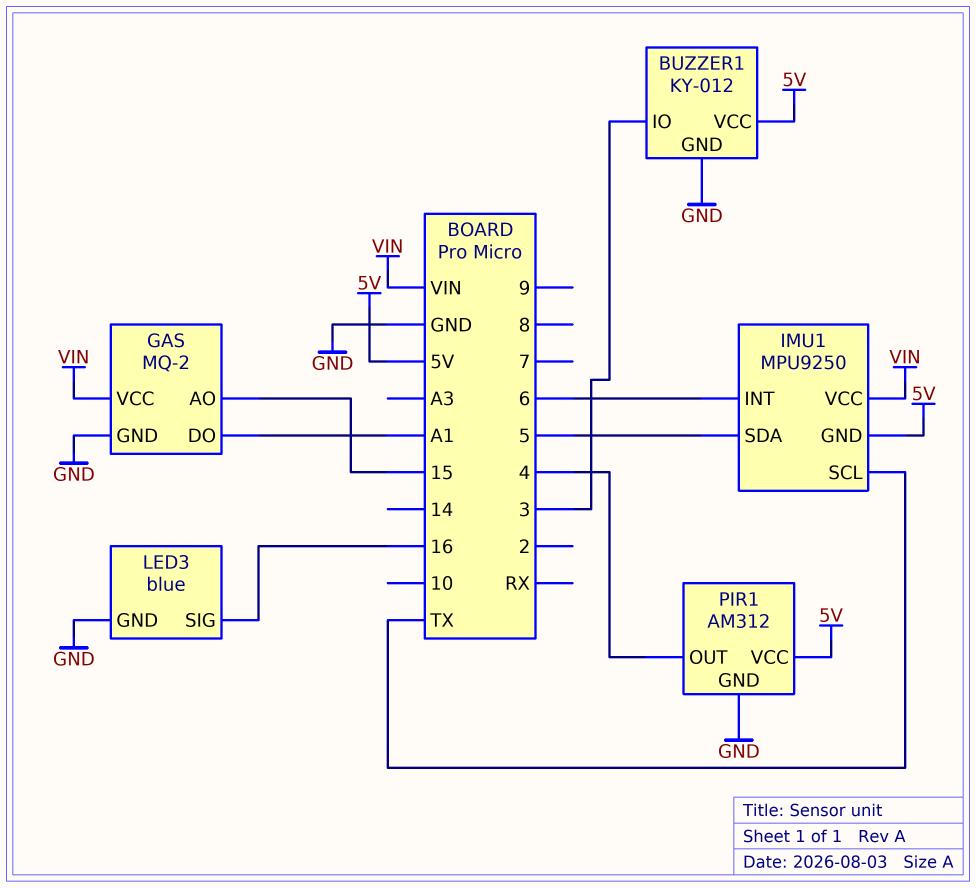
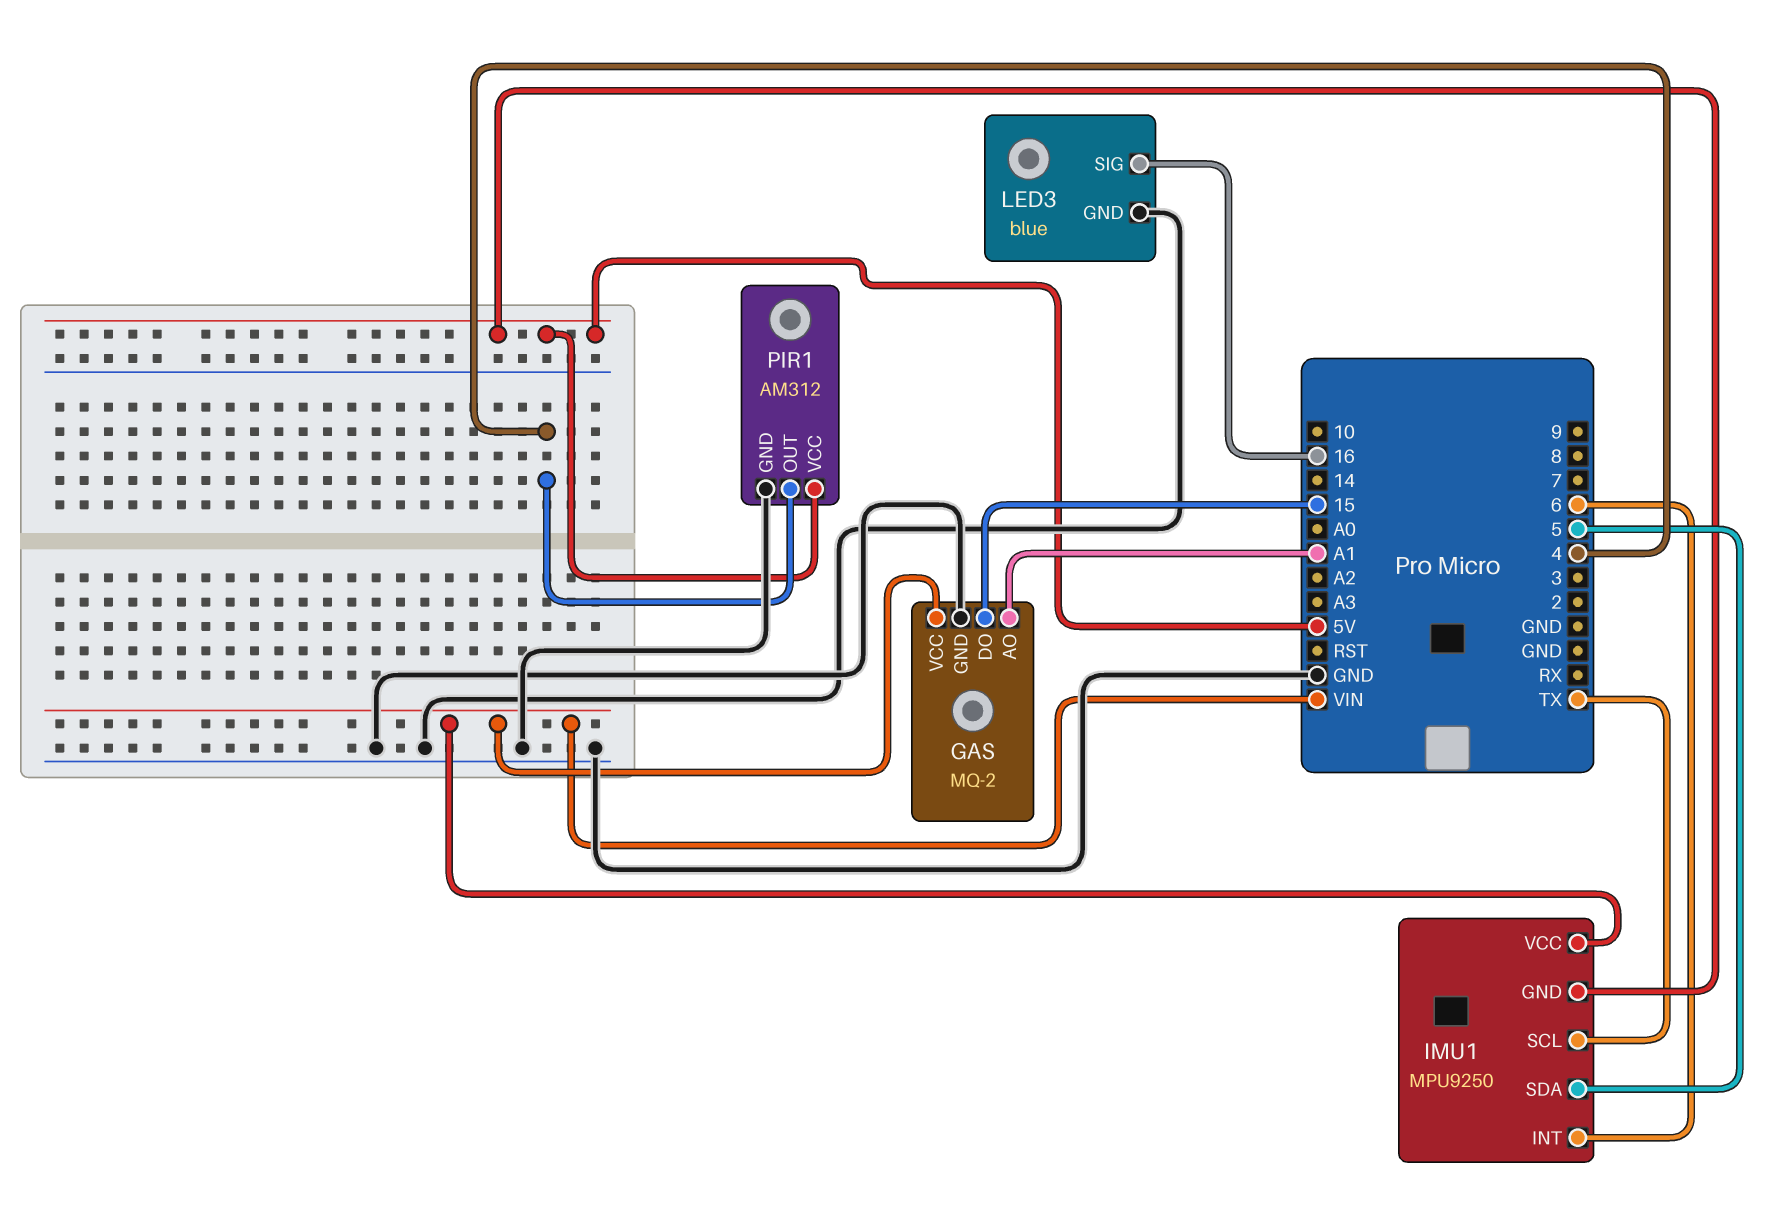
BUZZER1: KY-012 -> none
BUZZER1 pin GND: GND -> none
BUZZER1 pin IO: 3 -> none
BUZZER1 pin VCC: 5V -> none
GAS pin AO: 15 -> A1
GAS pin DO: A1 -> 15

